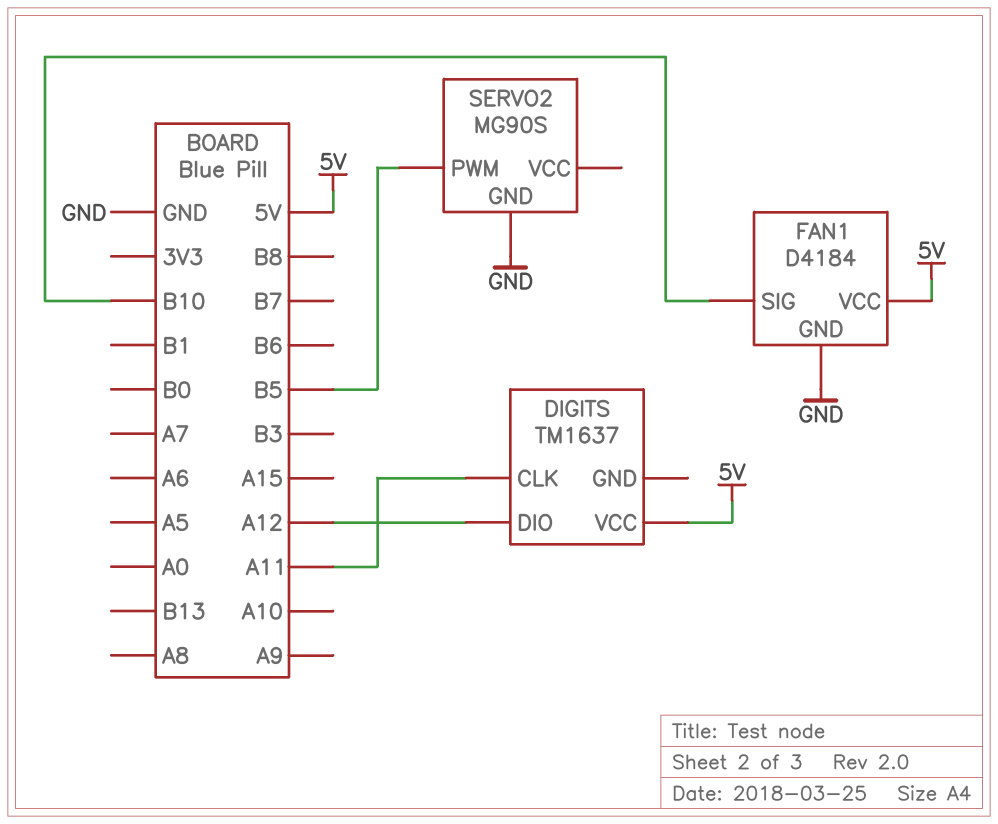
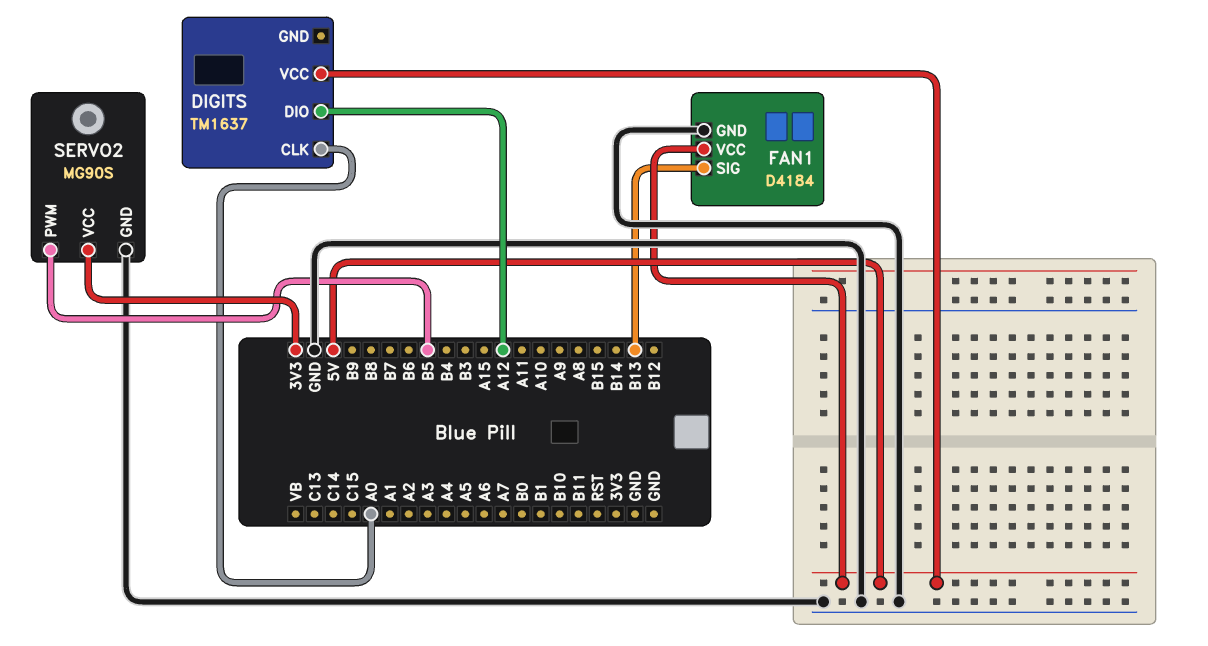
DIGITS pin CLK: A11 -> A0
FAN1 pin SIG: B10 -> B13
SERVO2 pin VCC: none -> 3V3

